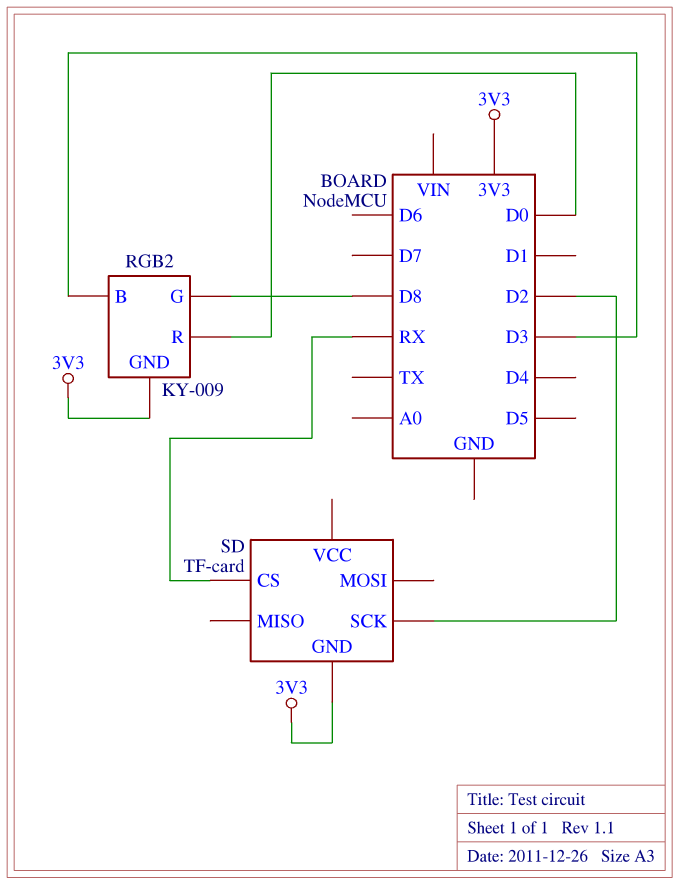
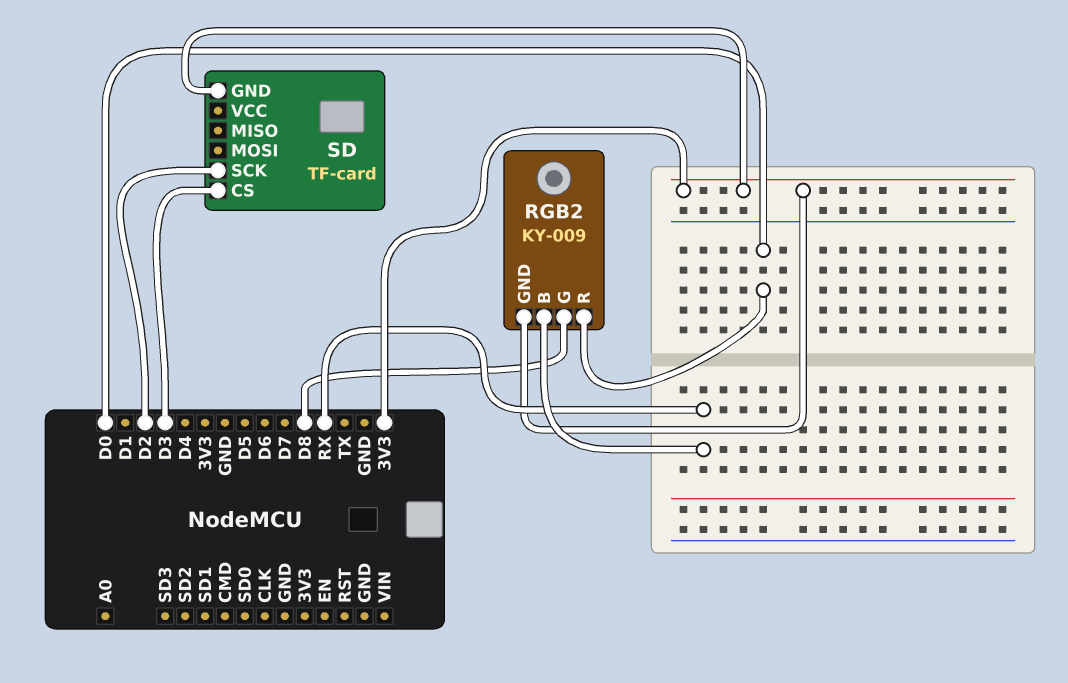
RGB2 pin B: D3 -> RX
SD pin CS: RX -> D3

